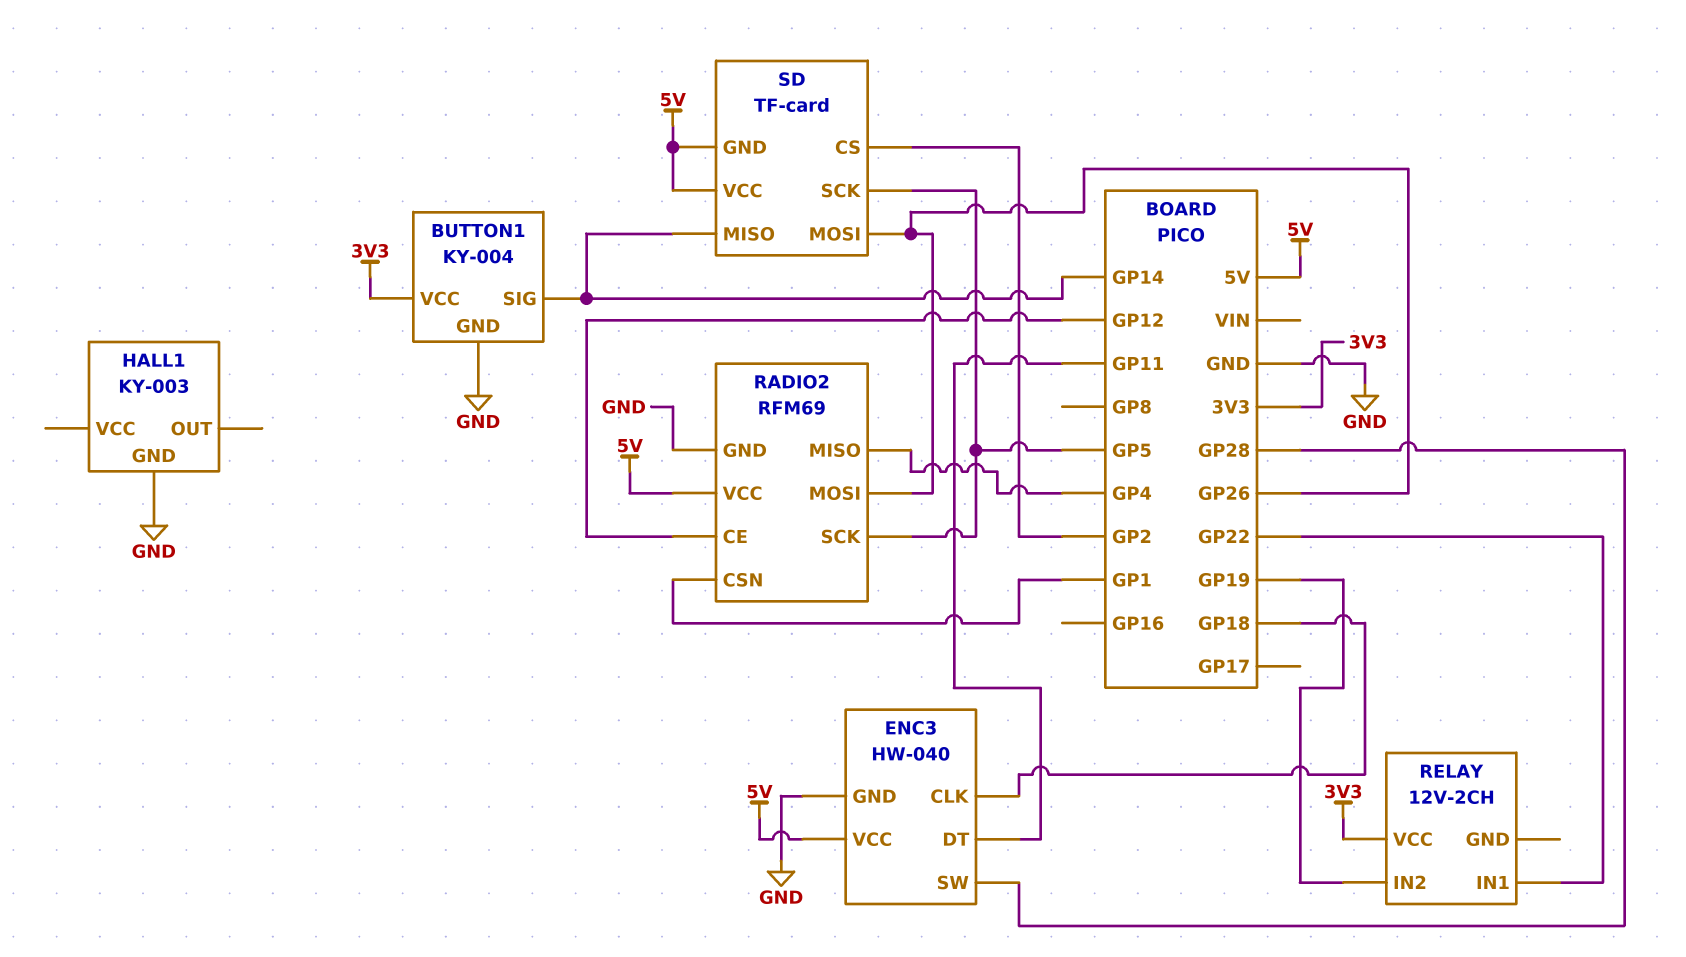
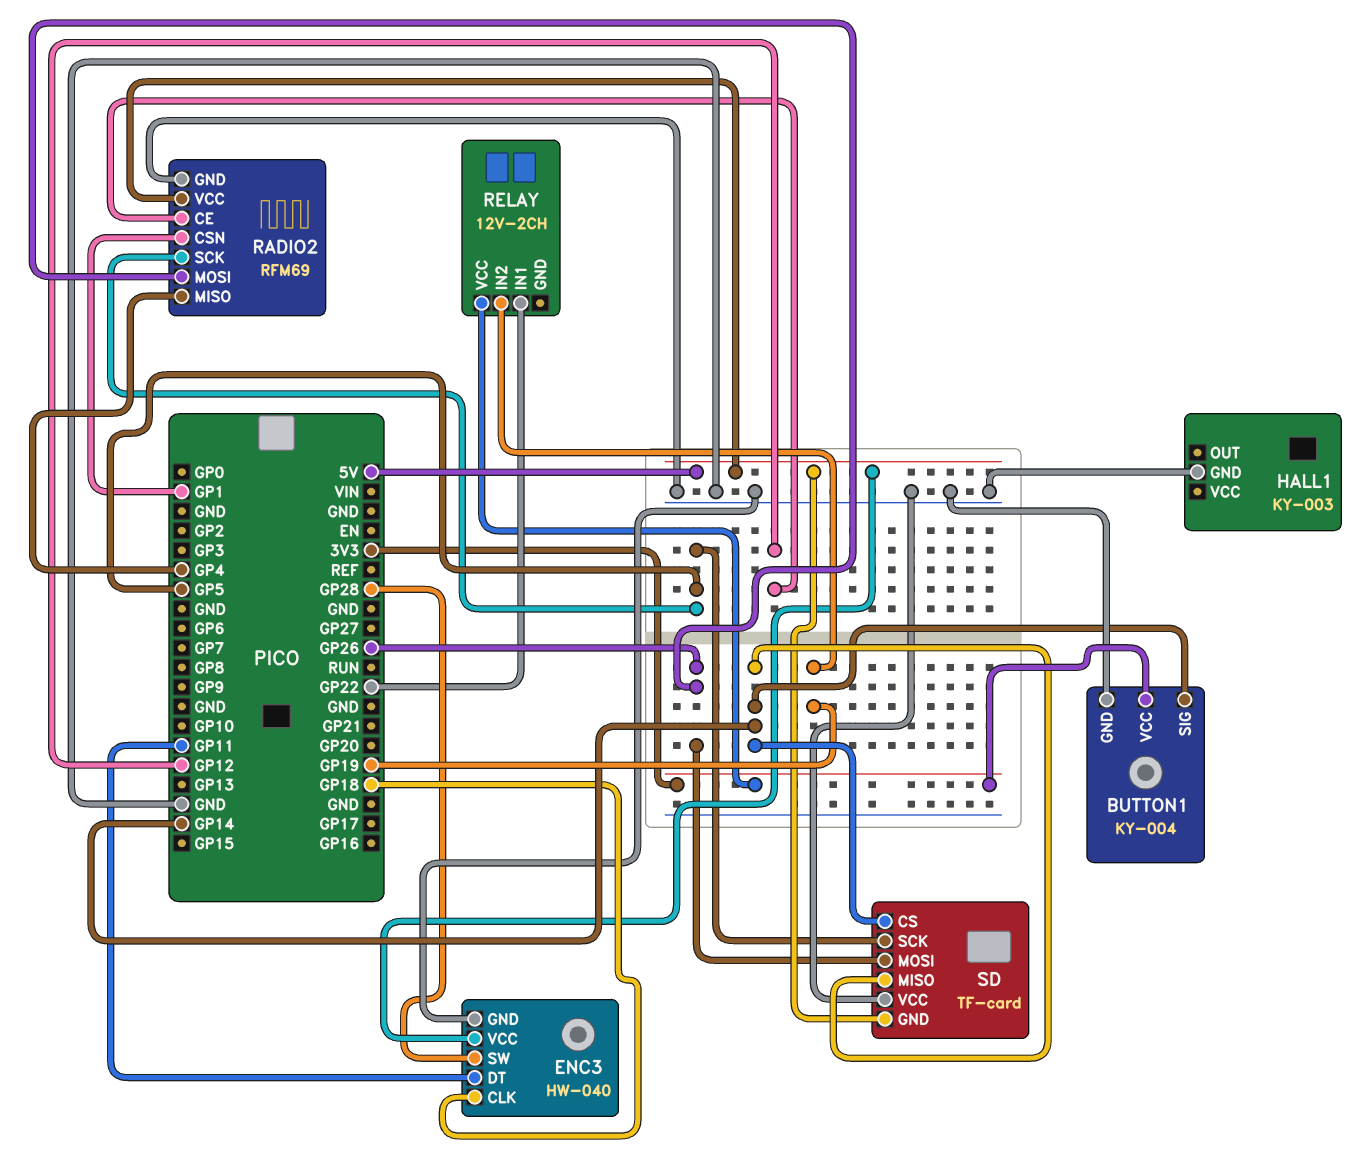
SD pin CS: GP2 -> GP14
SD pin VCC: 5V -> GND

